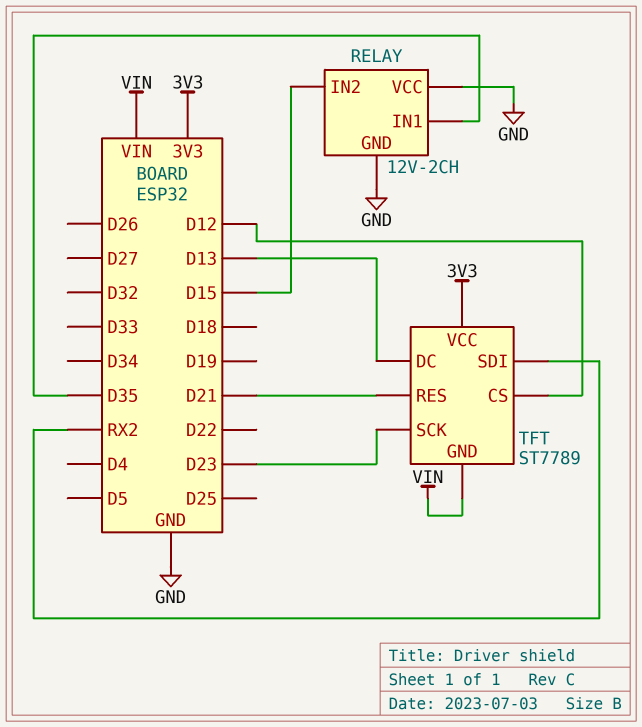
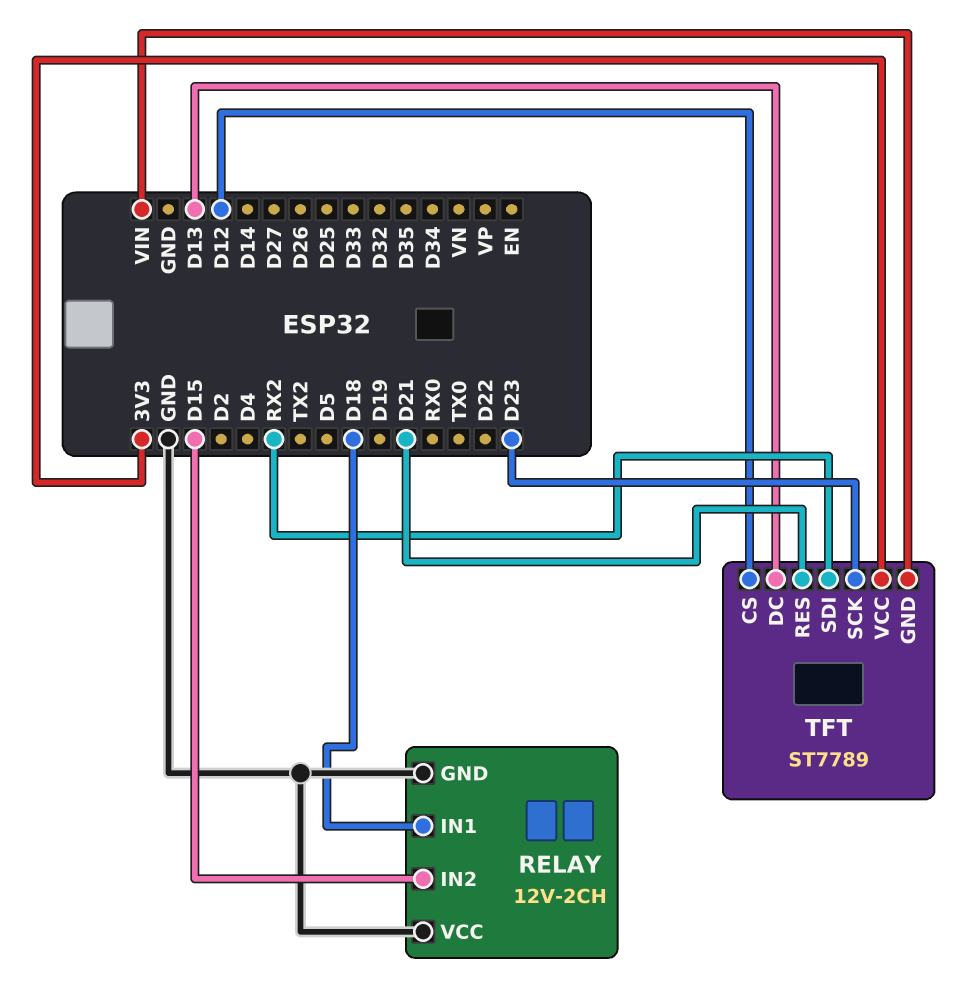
RELAY pin IN1: D35 -> D18

